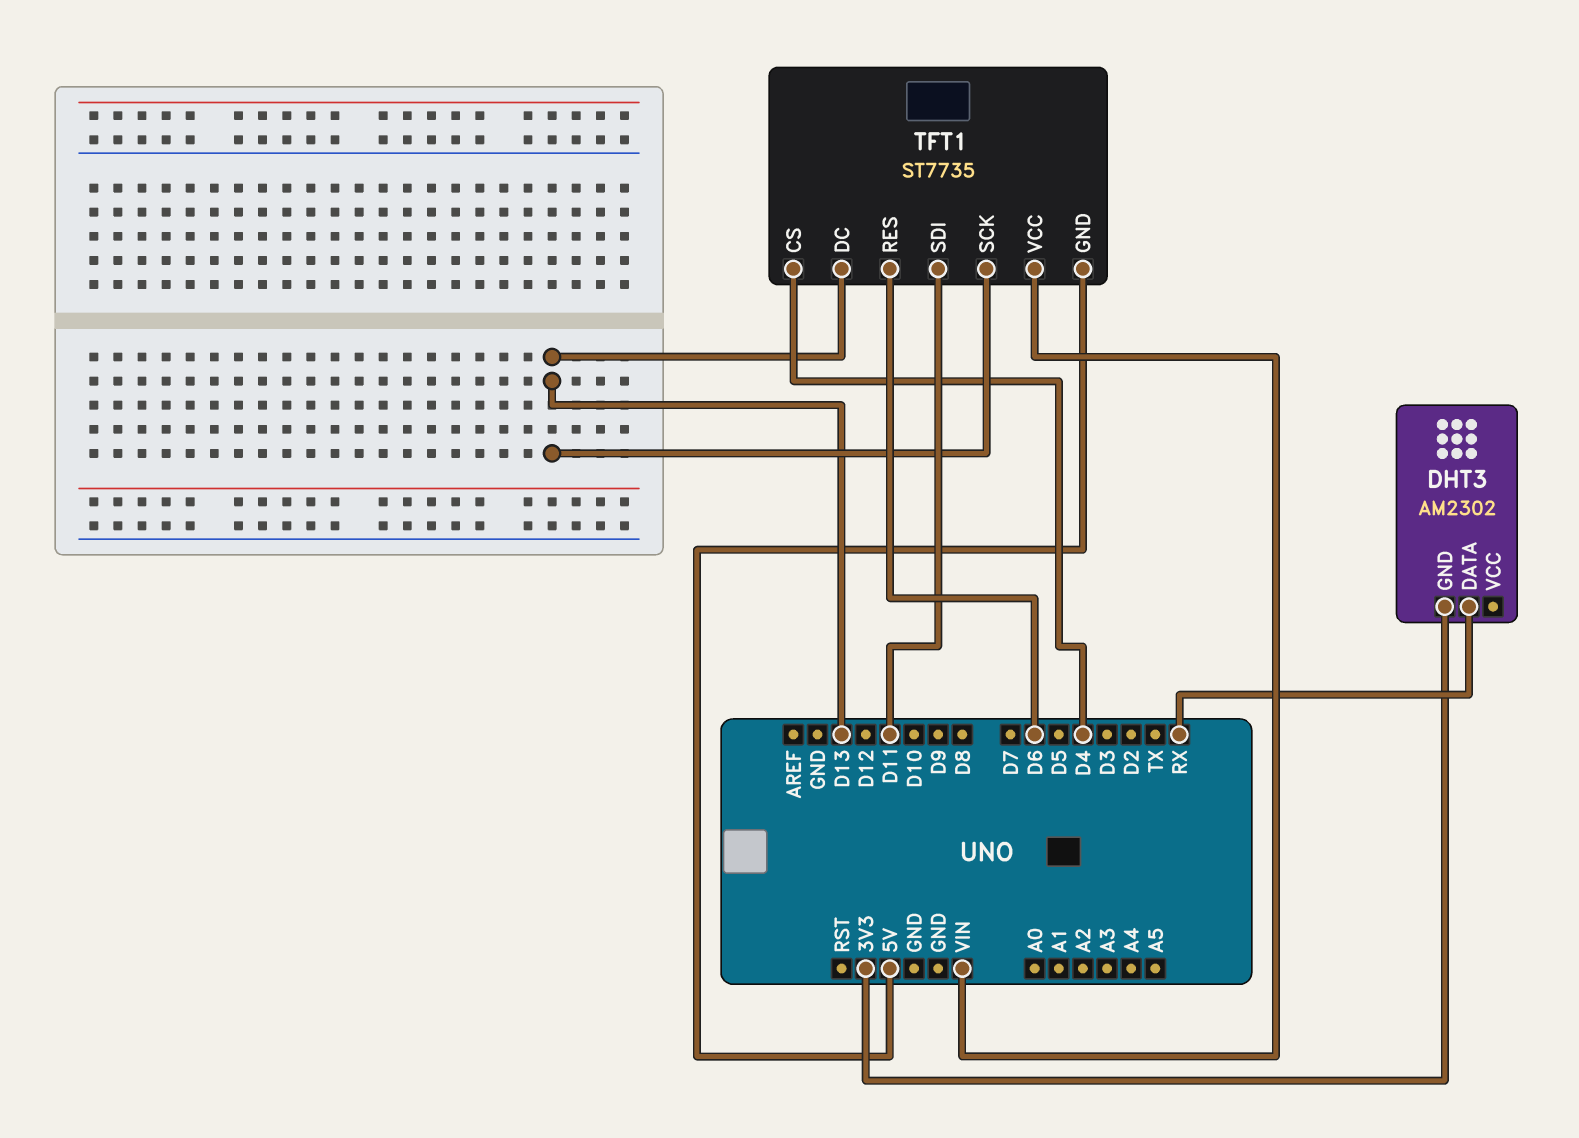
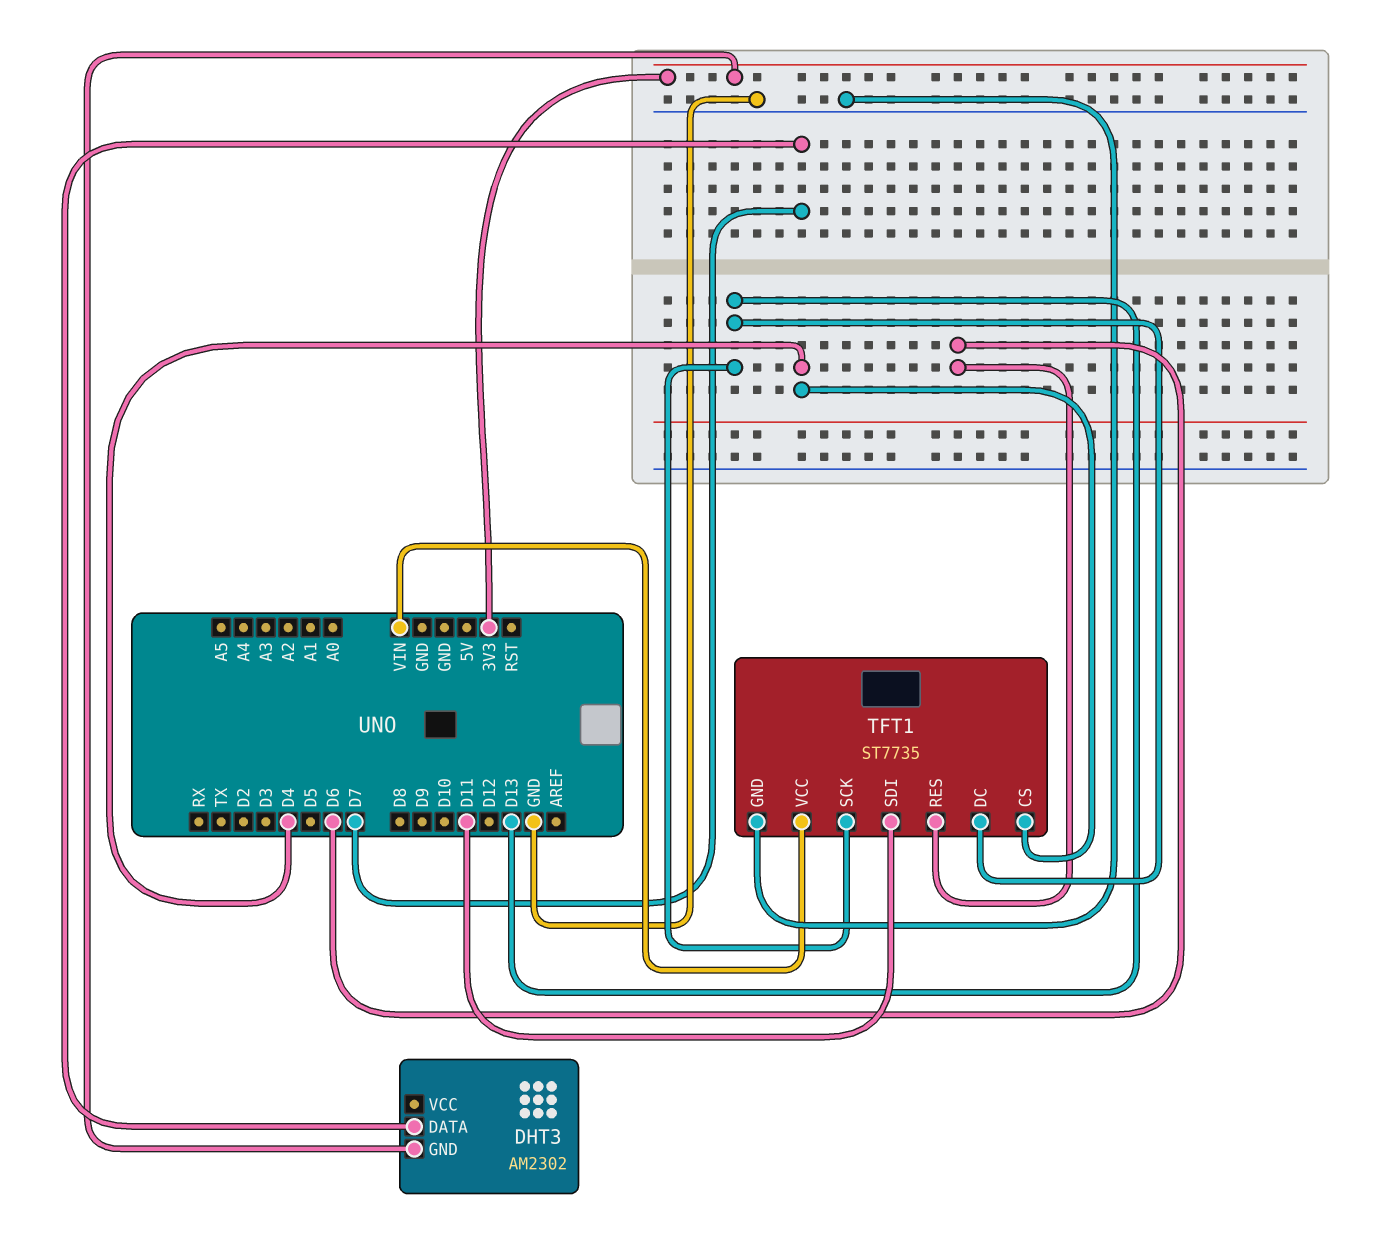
DHT3 pin DATA: RX -> D7
TFT1 pin GND: 5V -> GND

